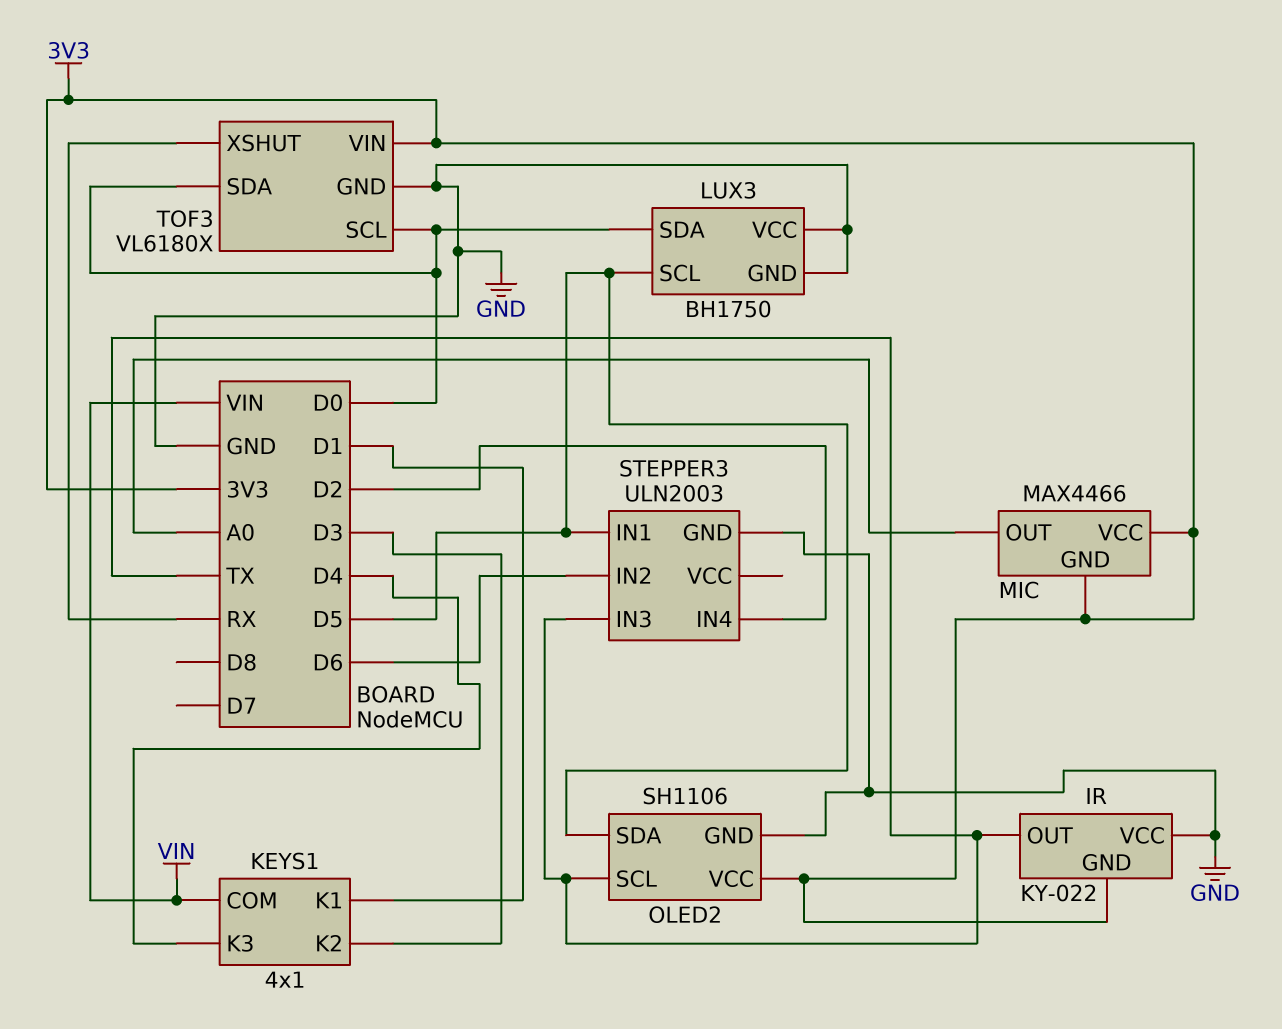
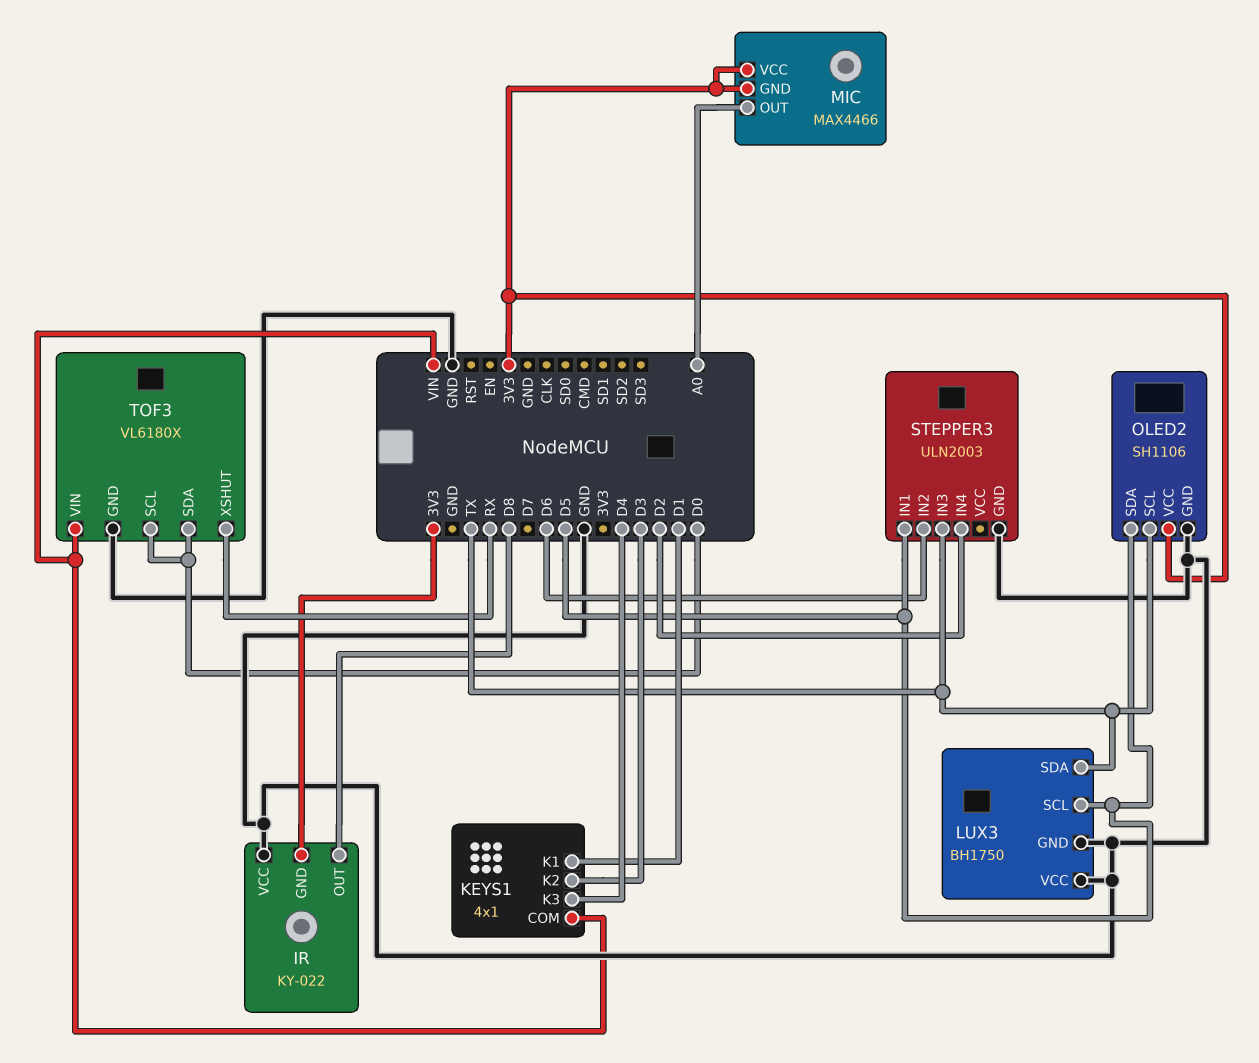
IR pin OUT: TX -> D8
LUX3 pin SDA: D0 -> TX
TOF3 pin VIN: 3V3 -> VIN

